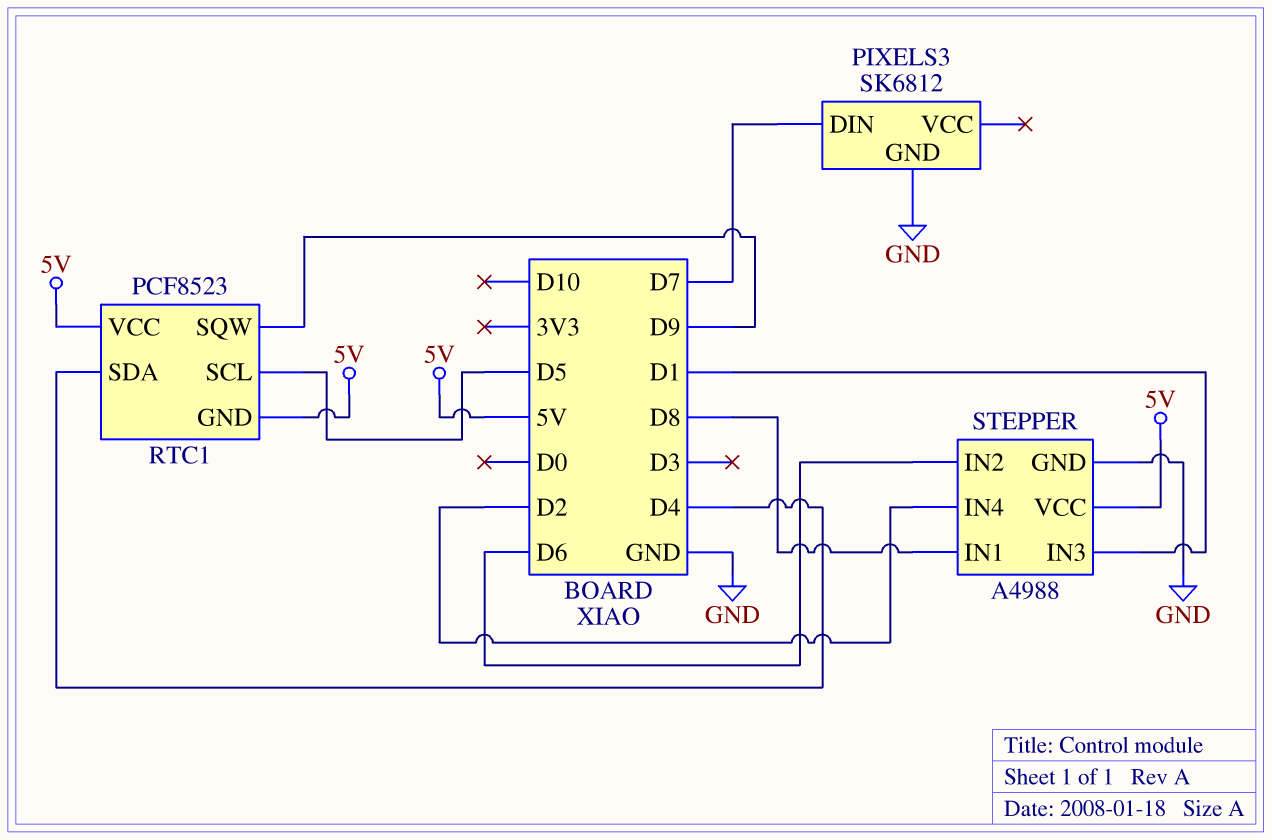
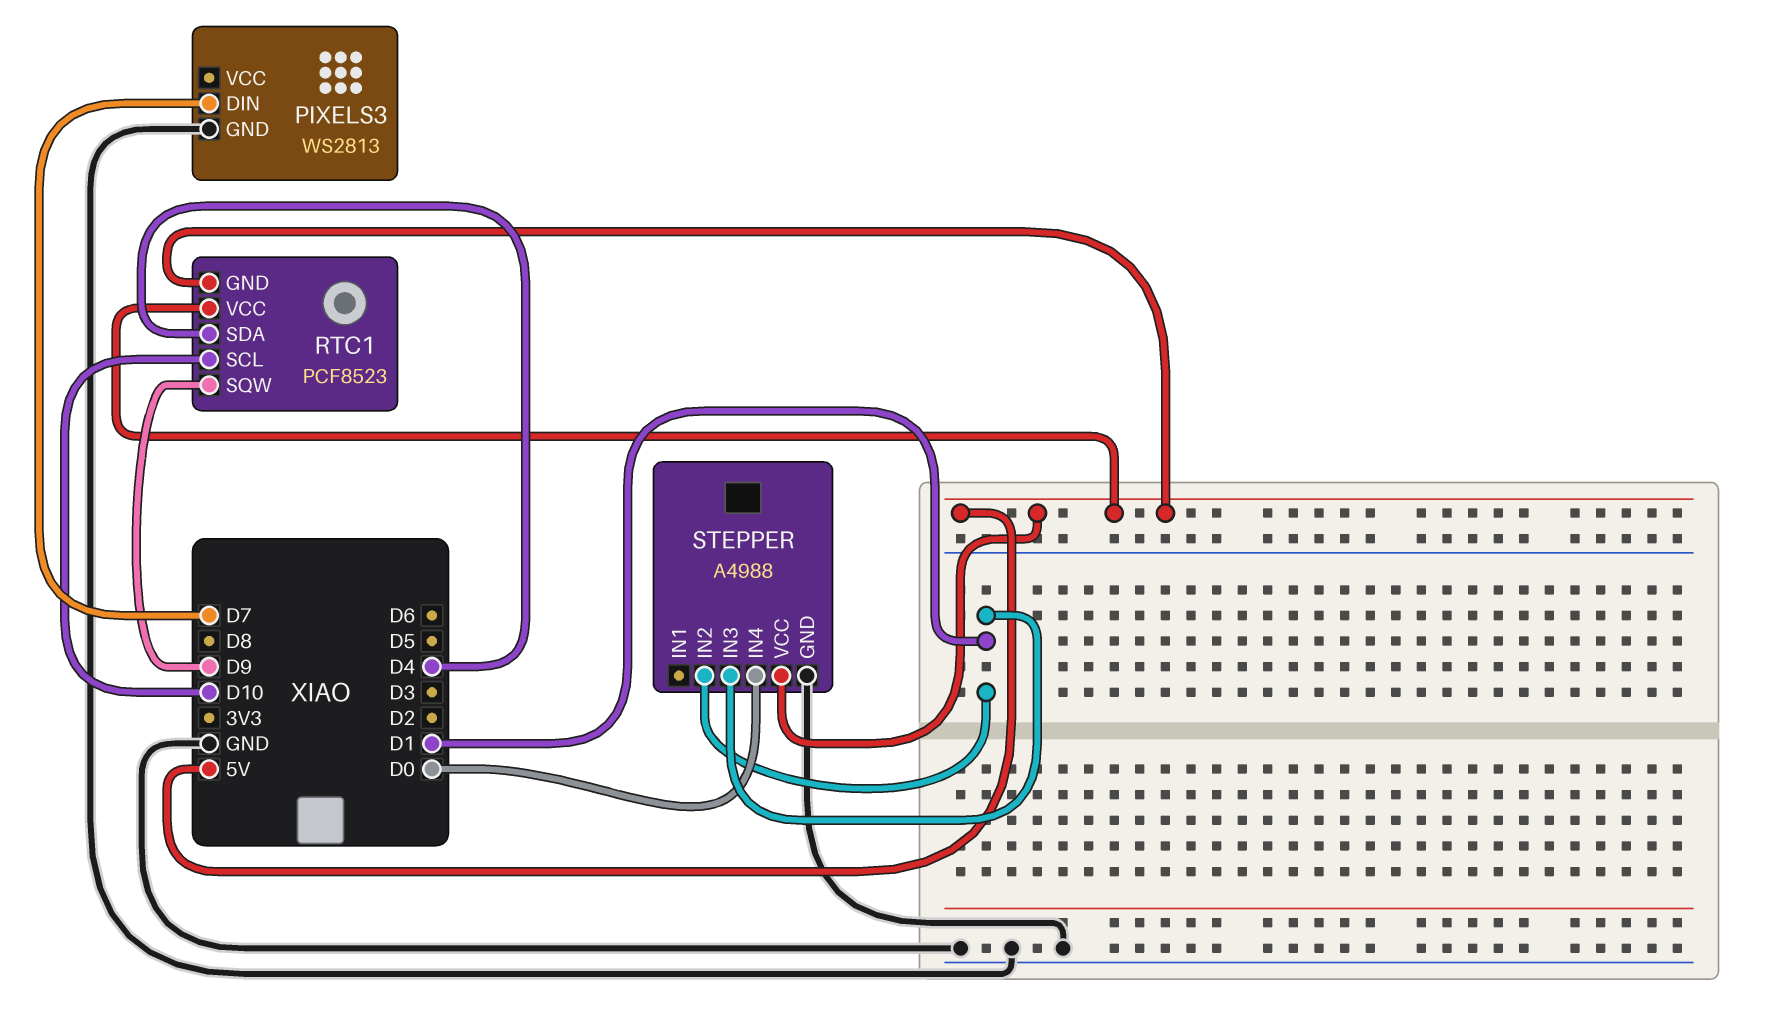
PIXELS3: SK6812 -> WS2813
RTC1 pin SCL: D5 -> D10
STEPPER pin IN1: D8 -> none
STEPPER pin IN2: D6 -> D1
STEPPER pin IN4: D2 -> D0

